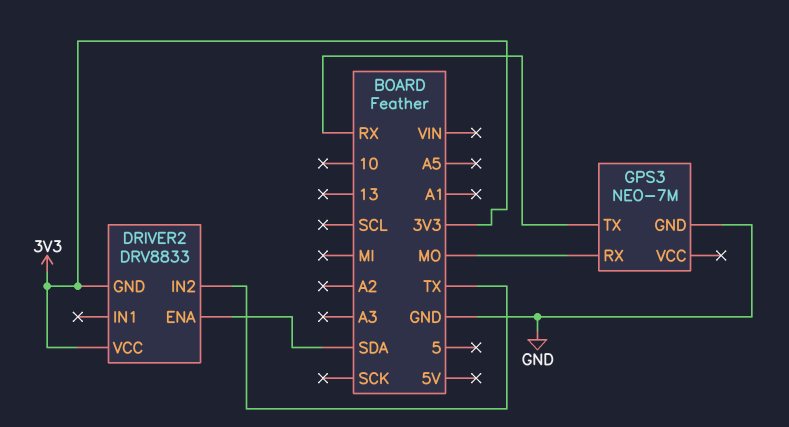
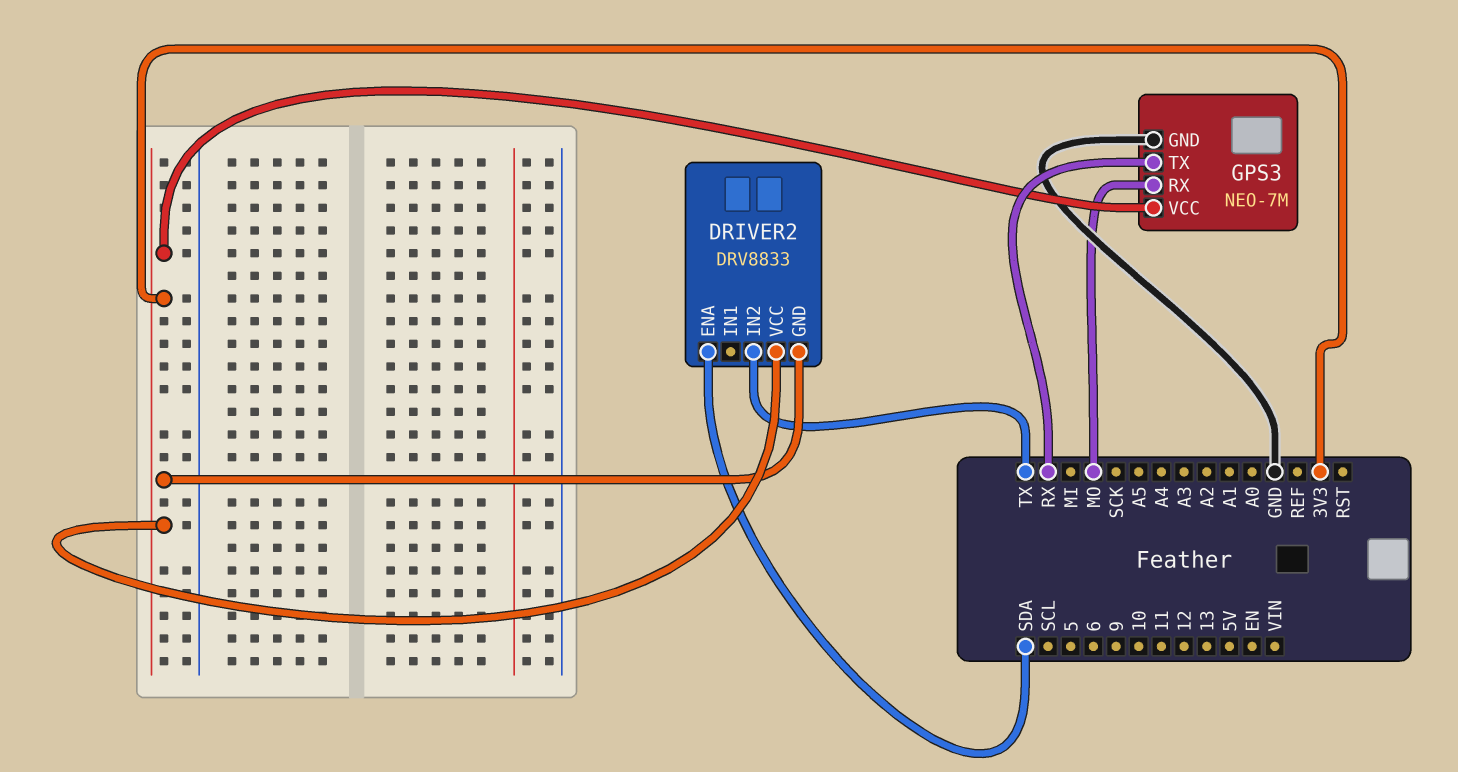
GPS3 pin VCC: none -> 3V3

